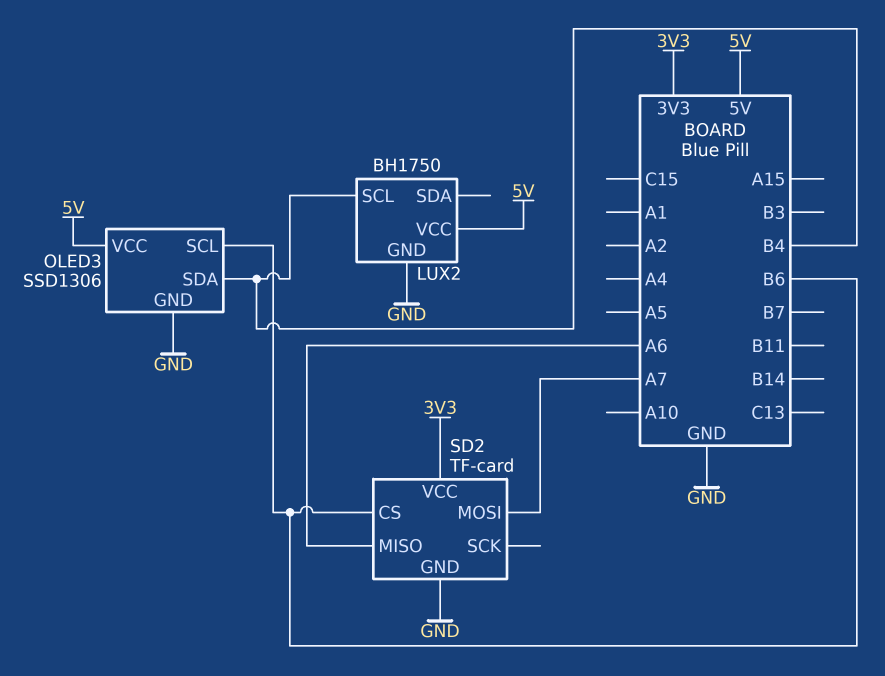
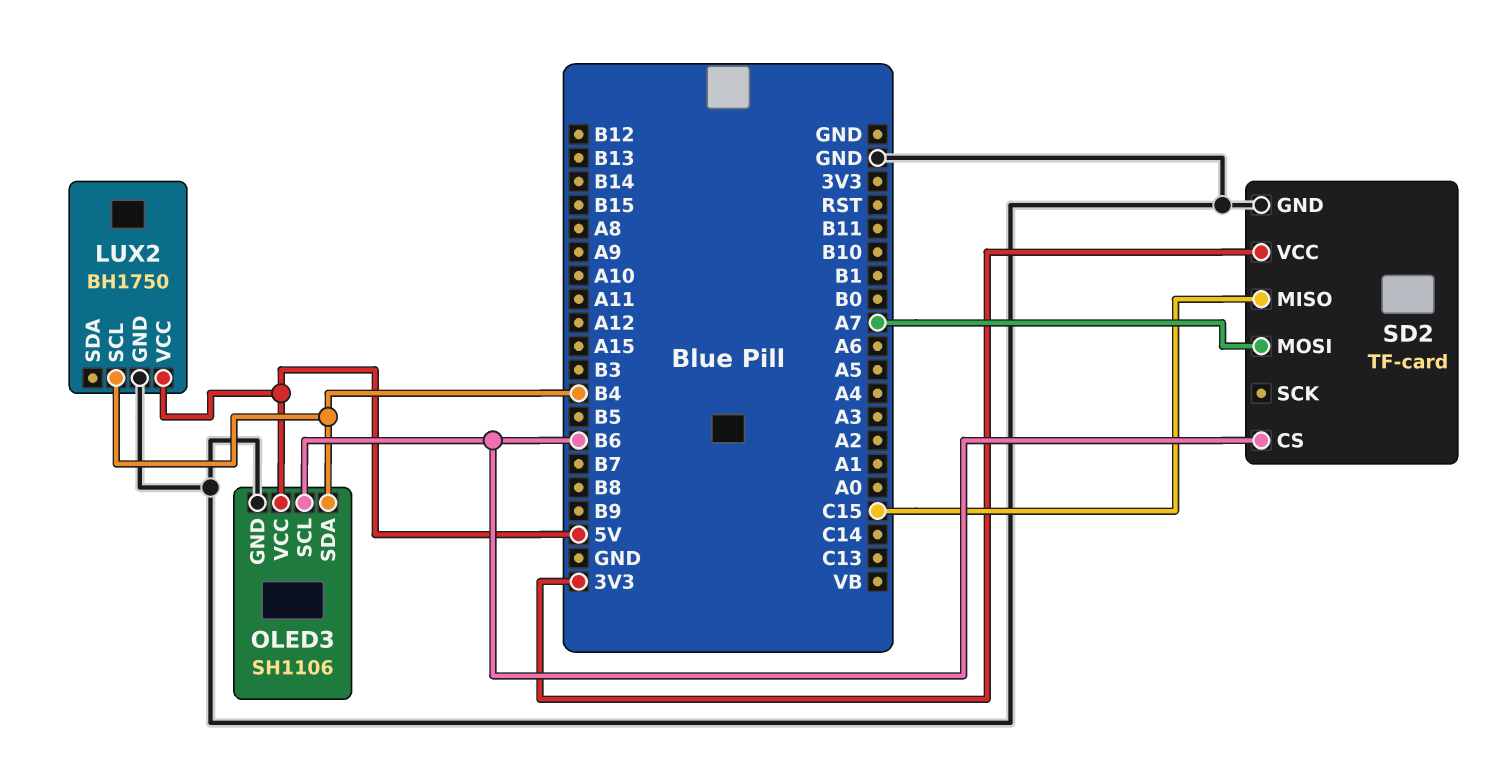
OLED3: SSD1306 -> SH1106
SD2 pin MISO: A6 -> C15

